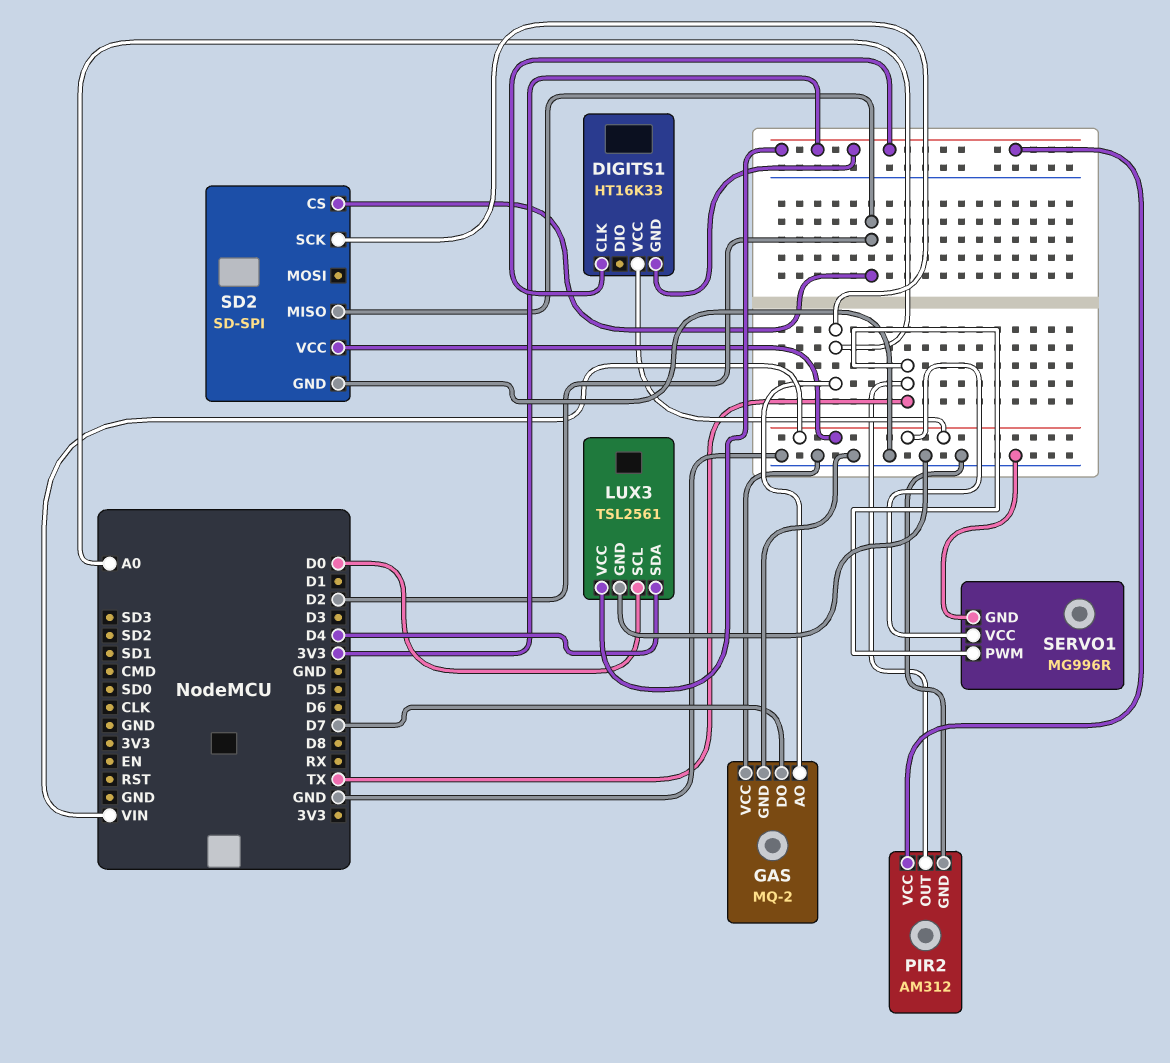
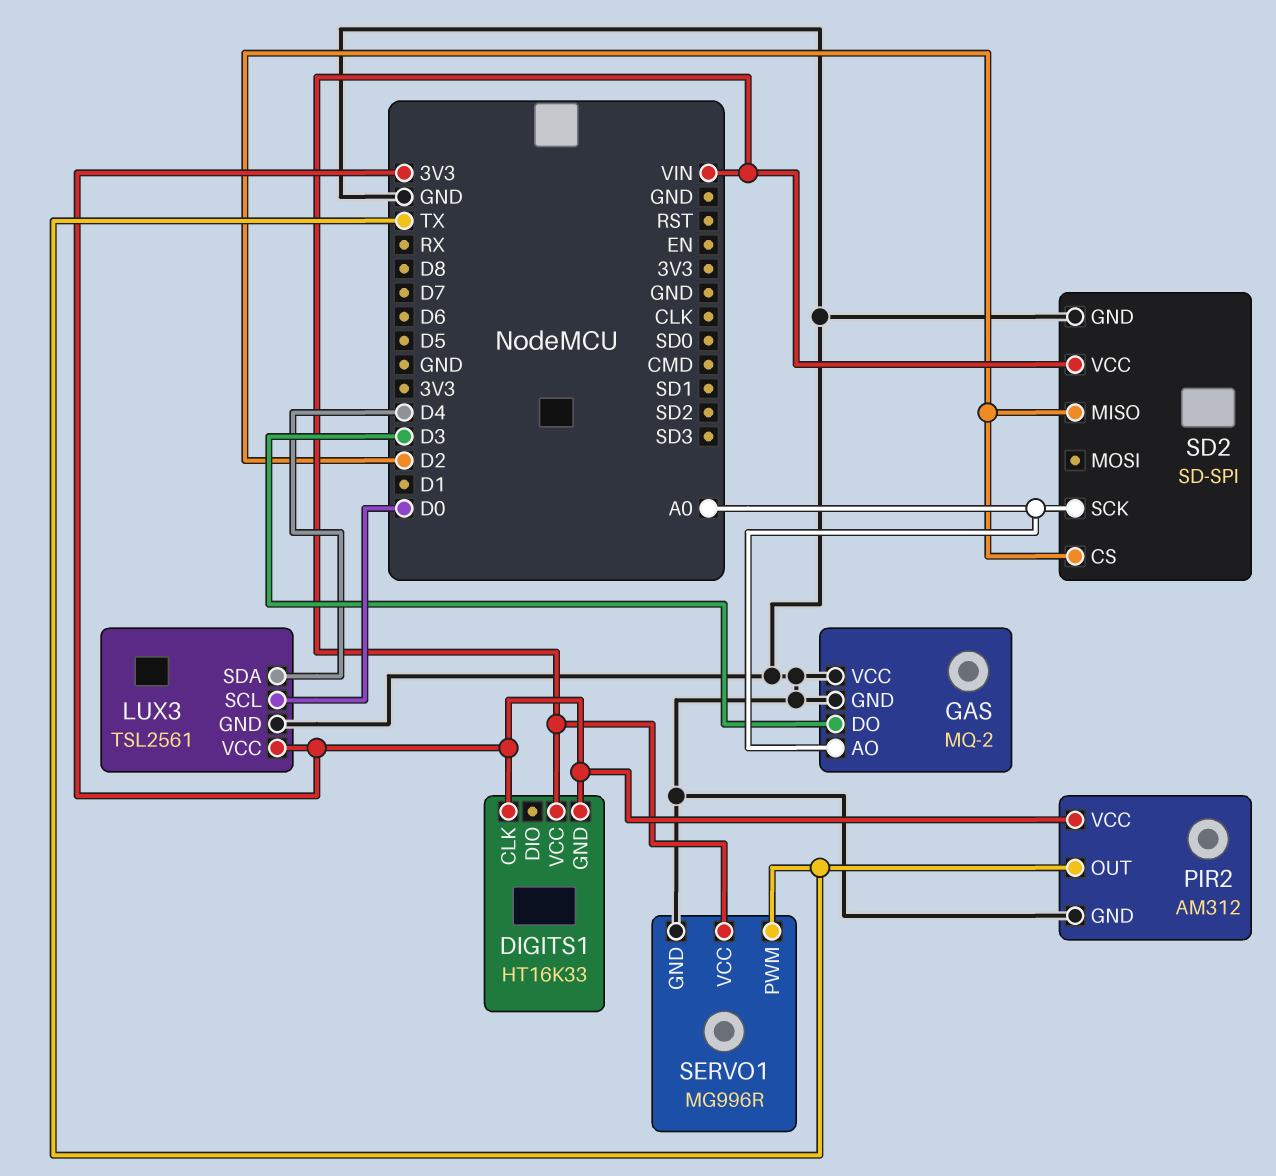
GAS pin DO: D7 -> D3

